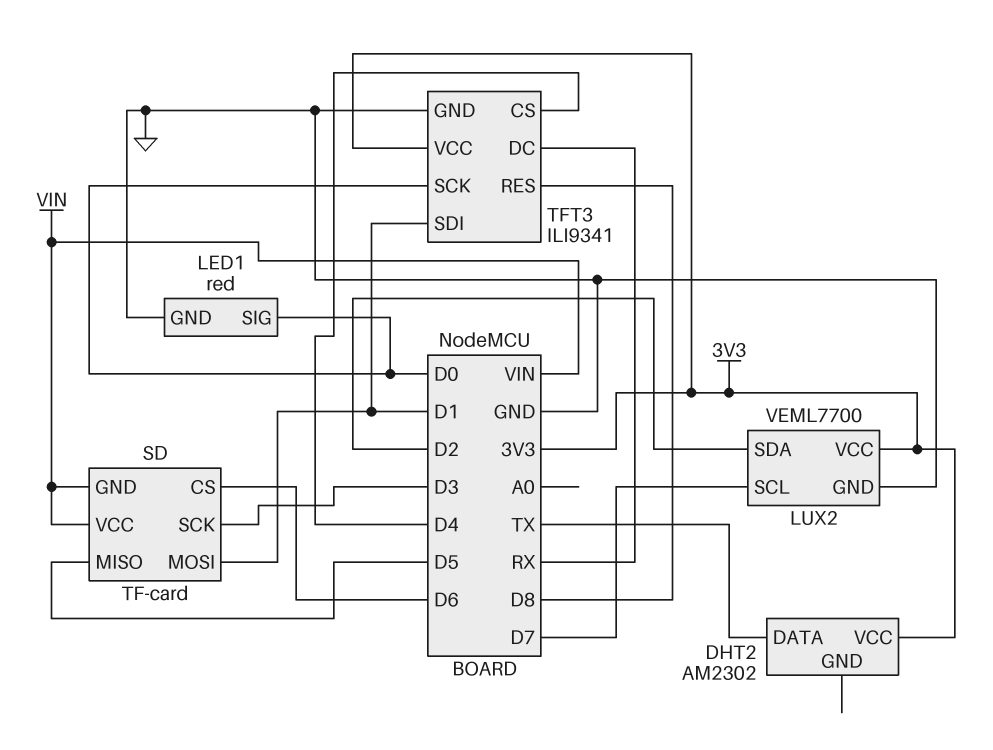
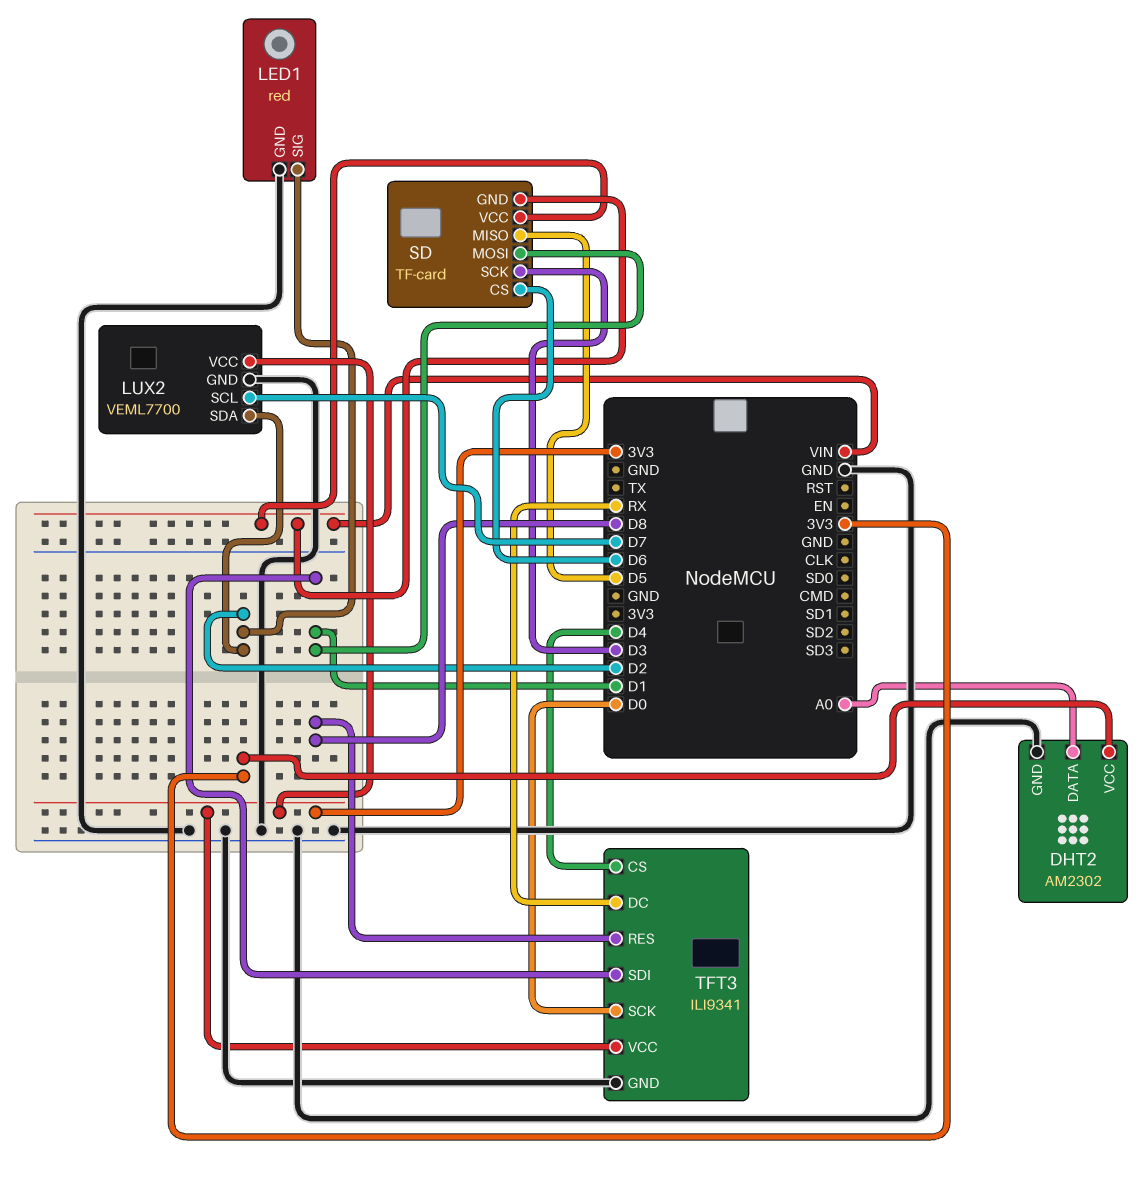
DHT2 pin DATA: TX -> A0
DHT2 pin GND: none -> GND
LED1 pin SIG: D0 -> D2

